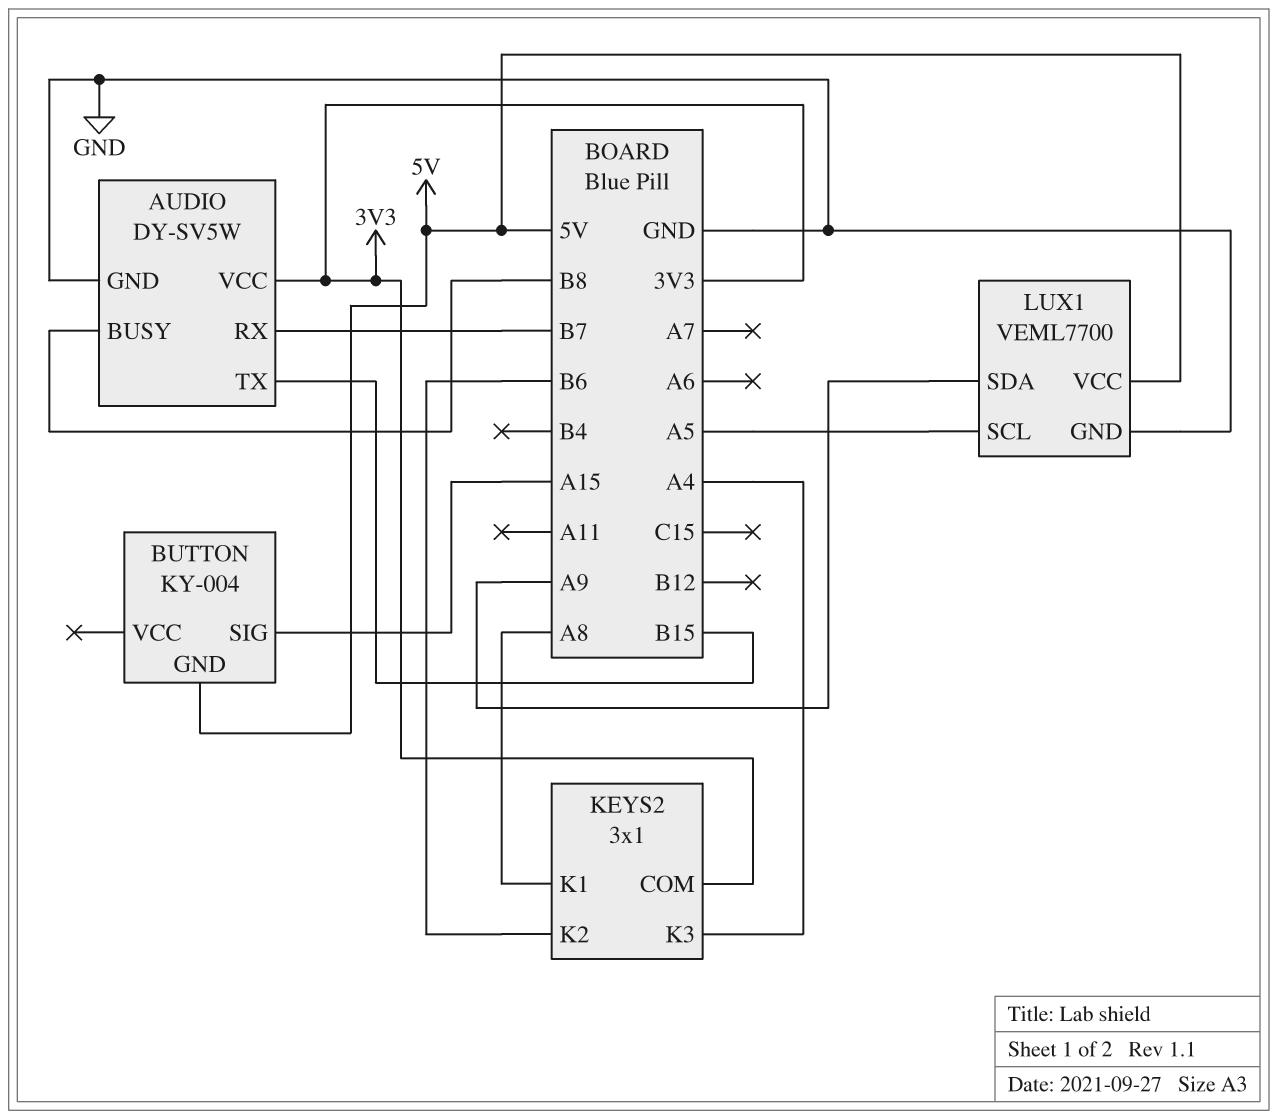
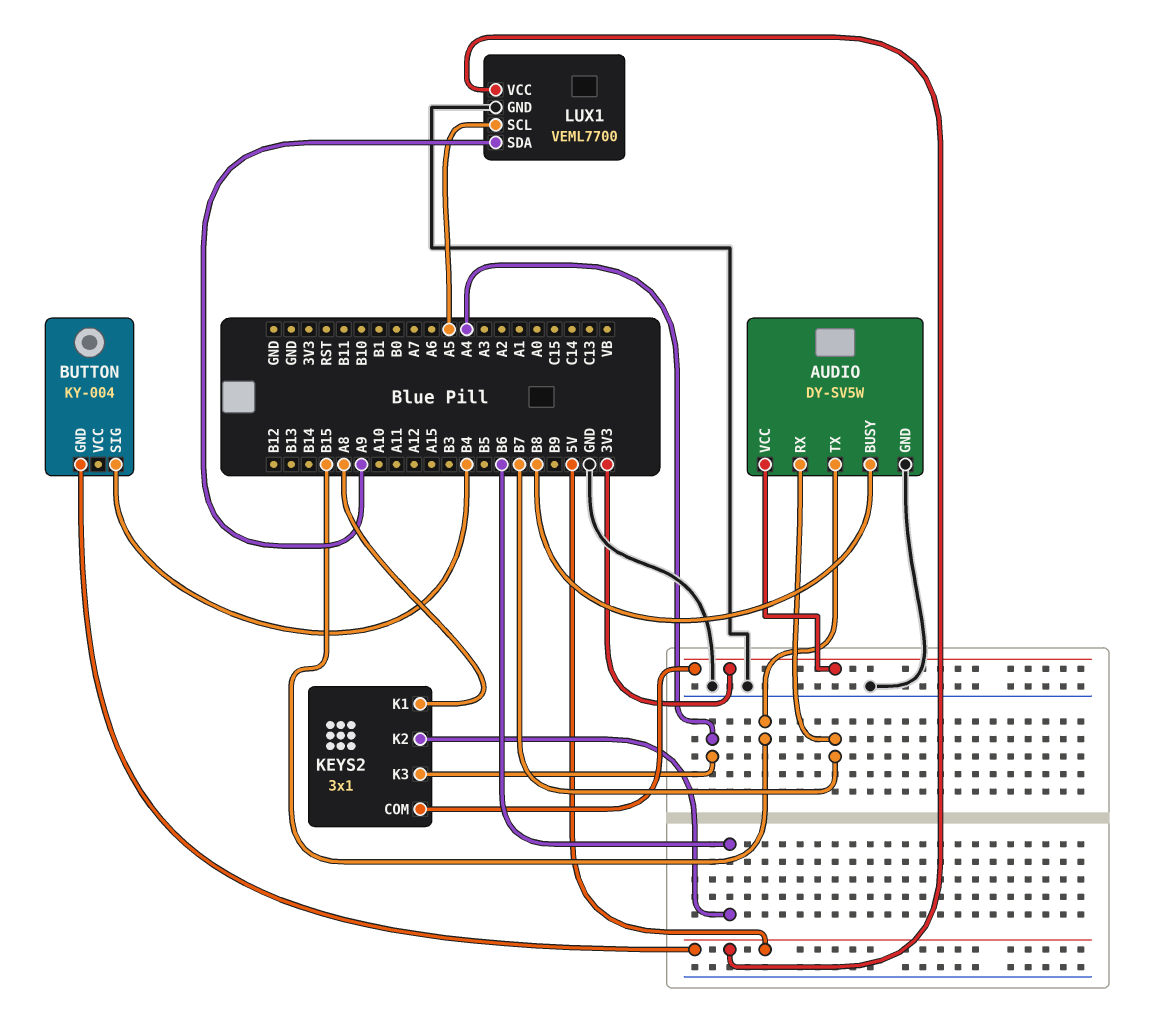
BUTTON pin SIG: A15 -> B4

